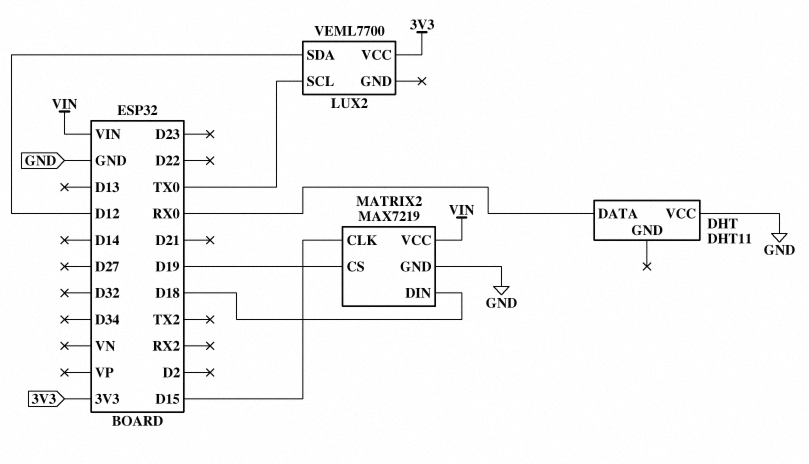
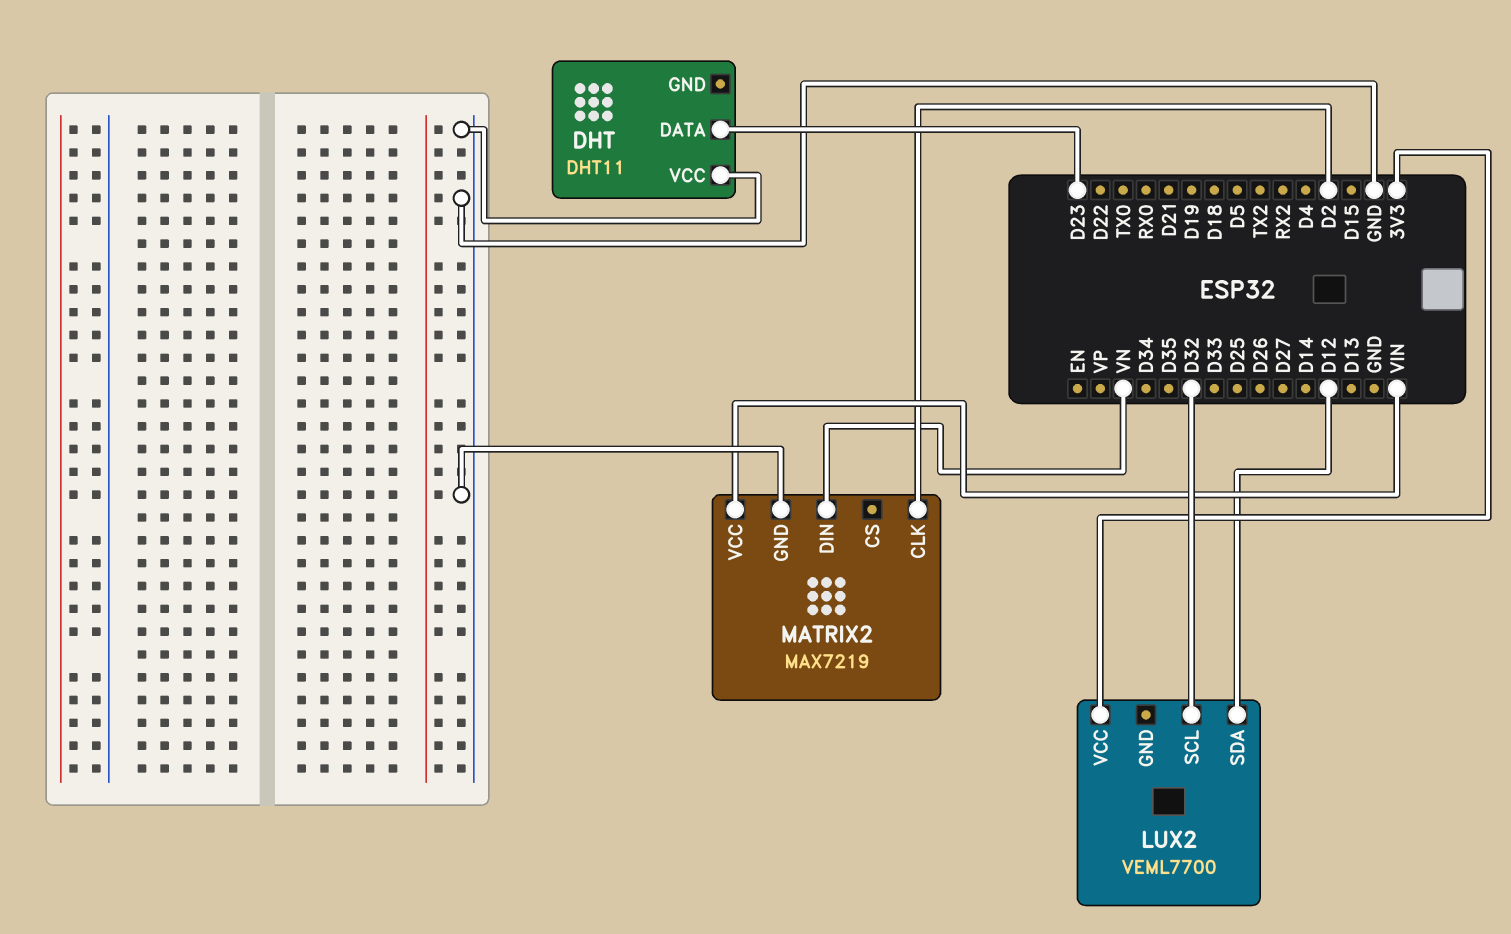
DHT pin DATA: RX0 -> D23
LUX2 pin SCL: TX0 -> D32
MATRIX2 pin CLK: D15 -> D2
MATRIX2 pin CS: D19 -> none
MATRIX2 pin DIN: D18 -> VN

